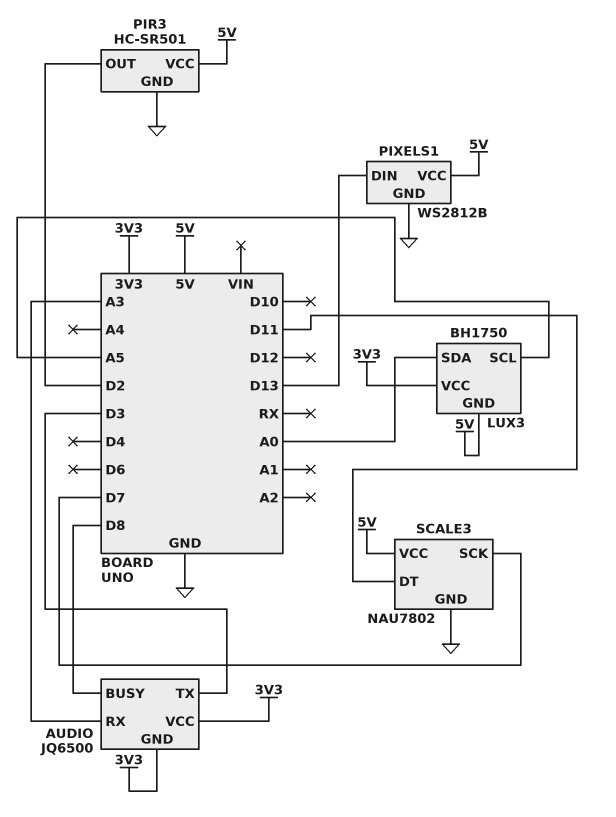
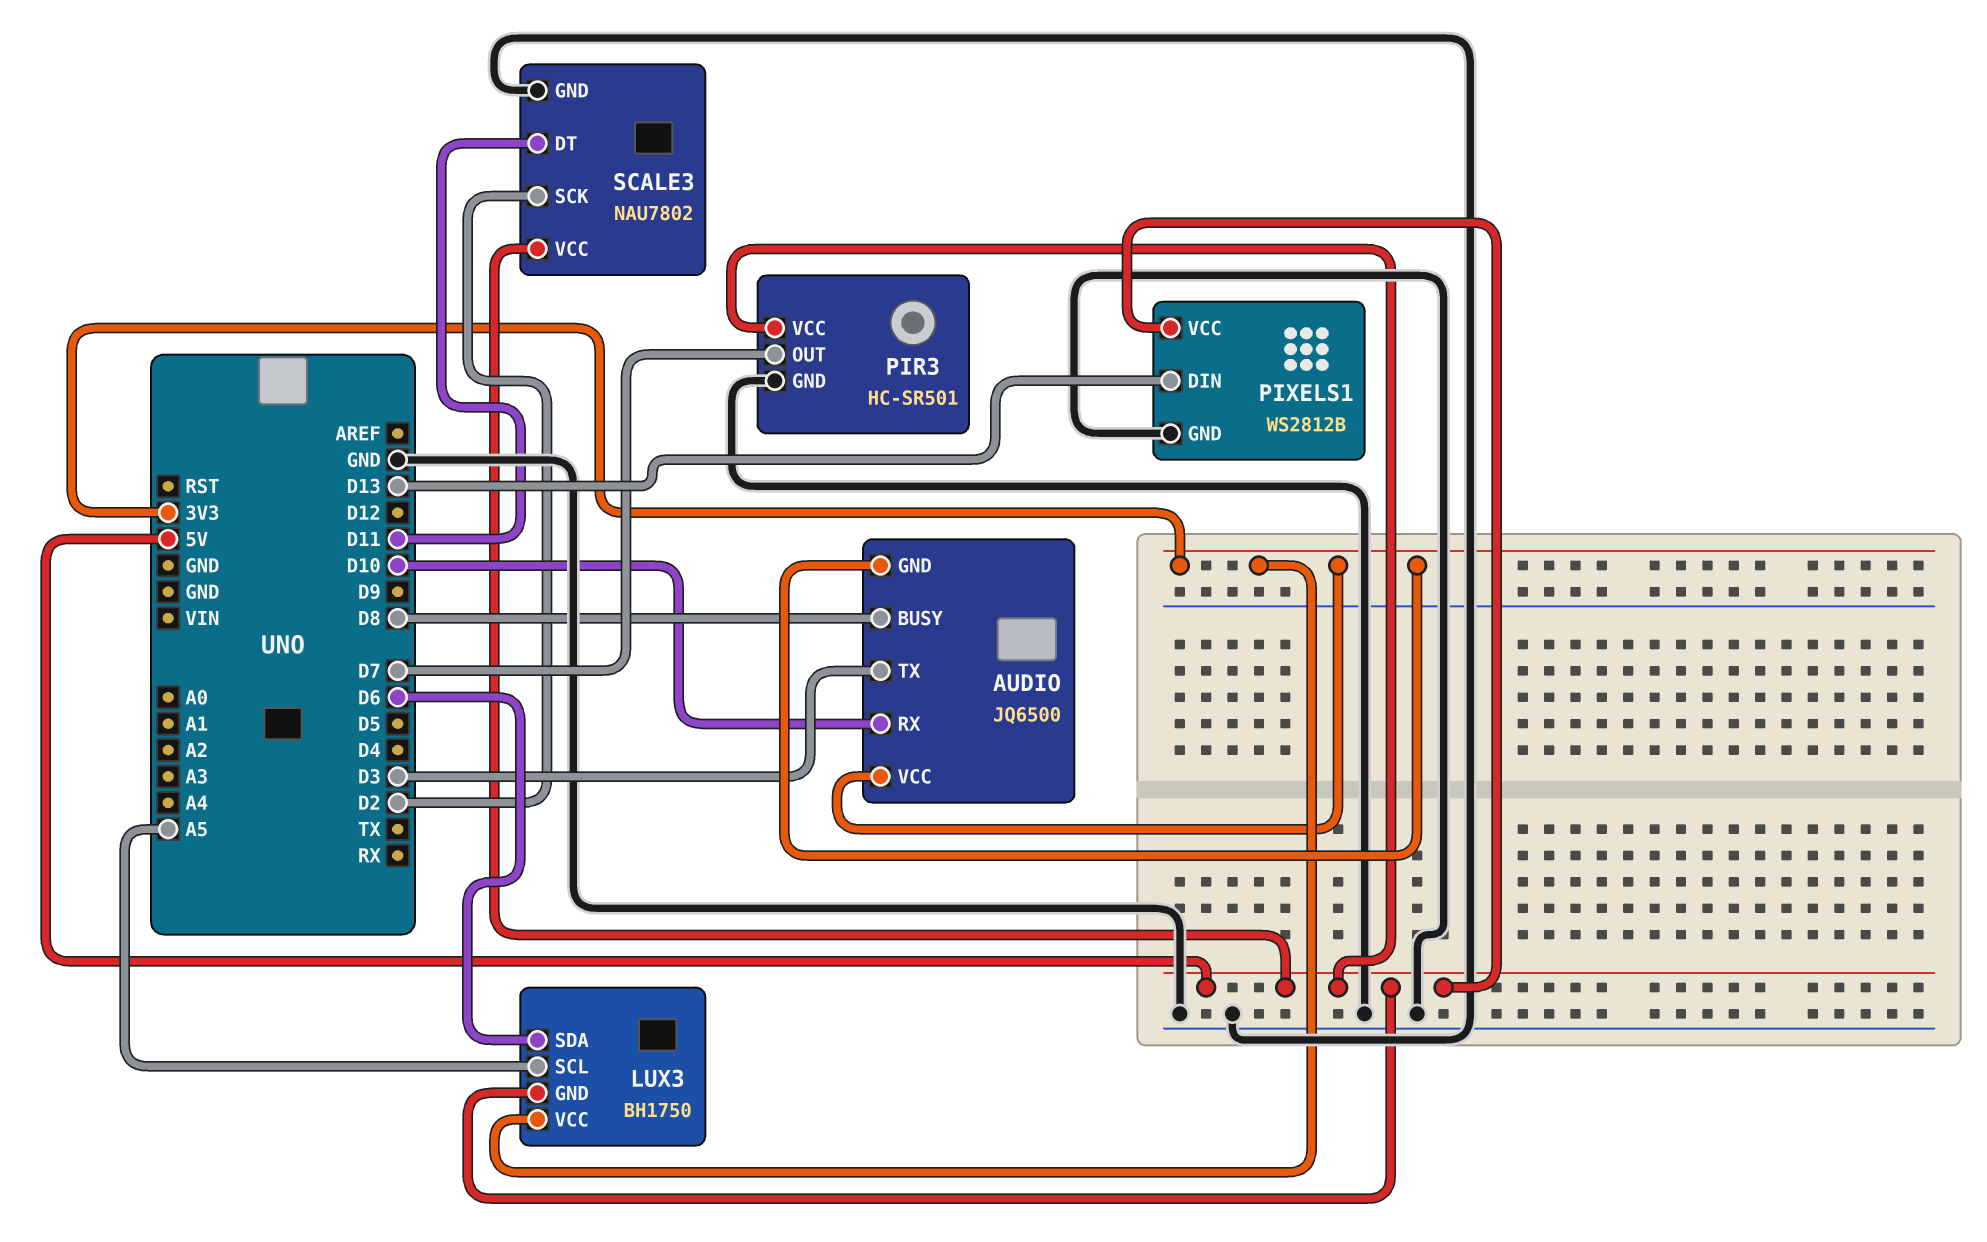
AUDIO pin RX: A3 -> D10
LUX3 pin SDA: A0 -> D6
PIR3 pin OUT: D2 -> D7
SCALE3 pin SCK: D7 -> D2

